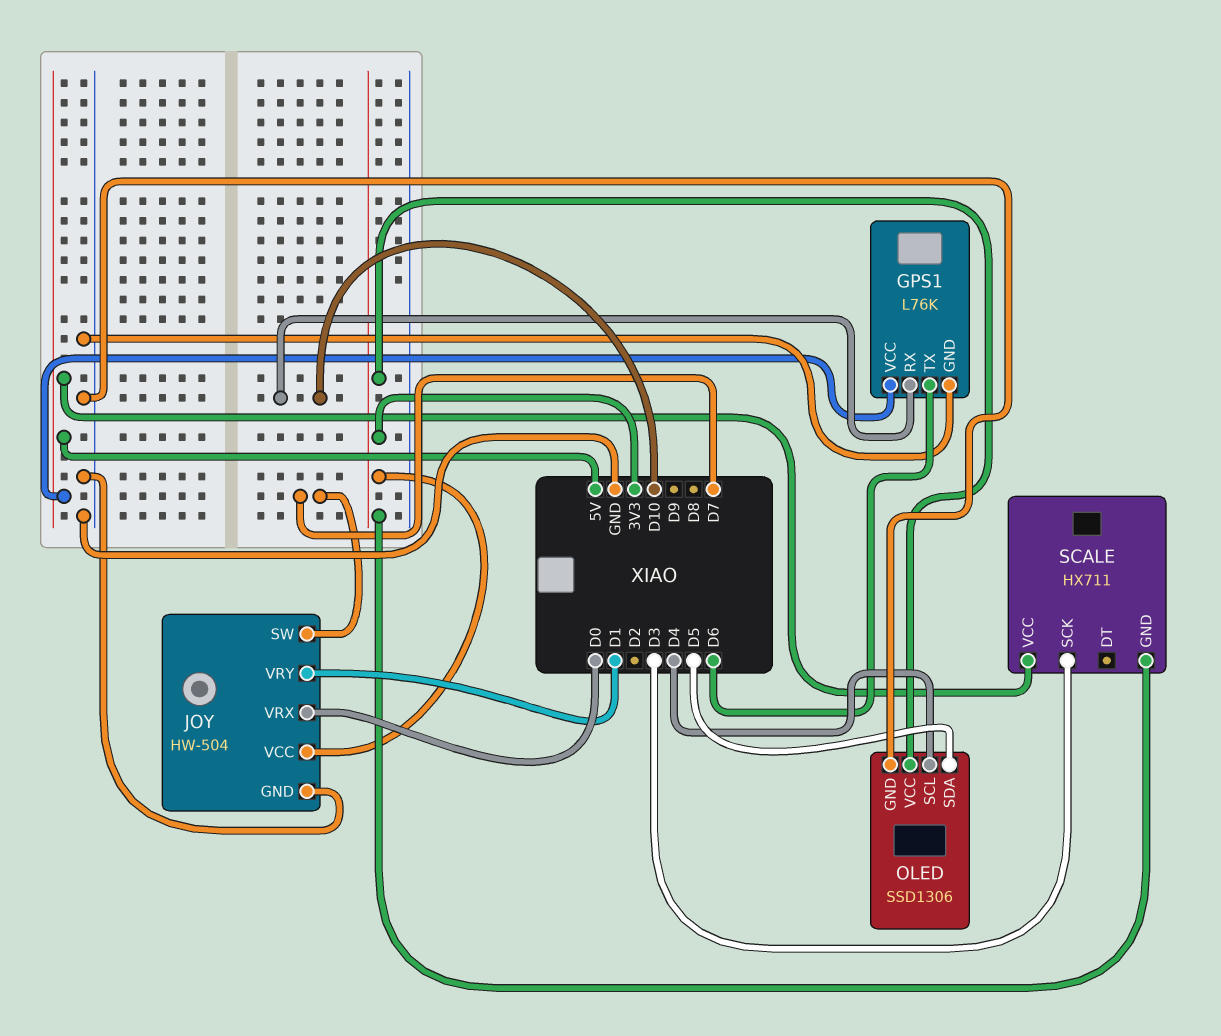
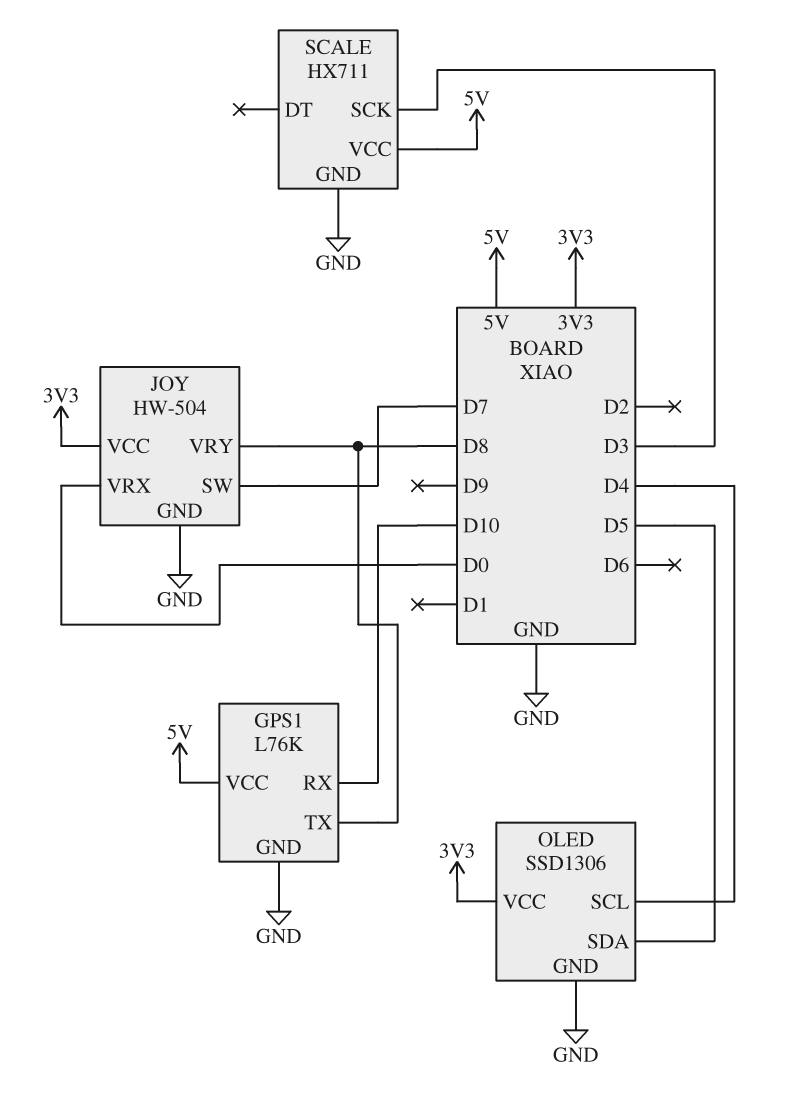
GPS1 pin TX: D6 -> D8
JOY pin VRY: D1 -> D8
SCALE pin GND: 3V3 -> GND

